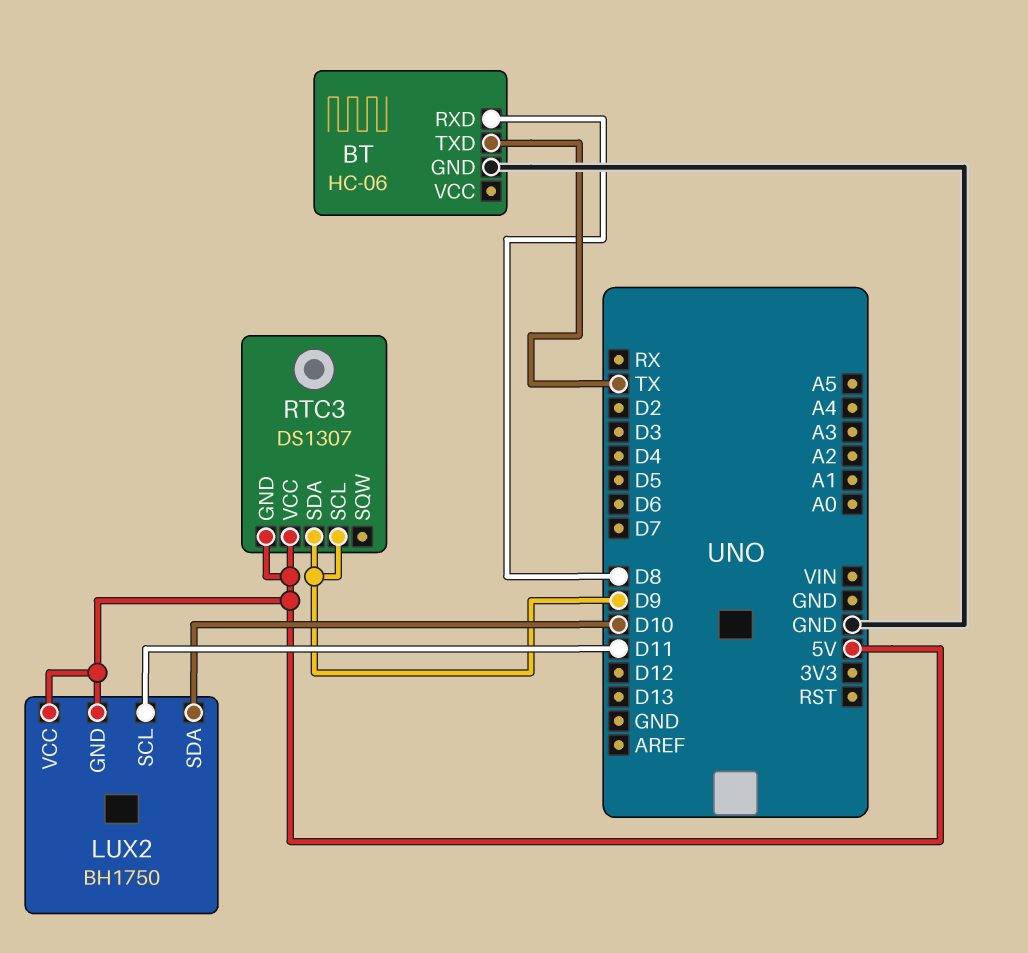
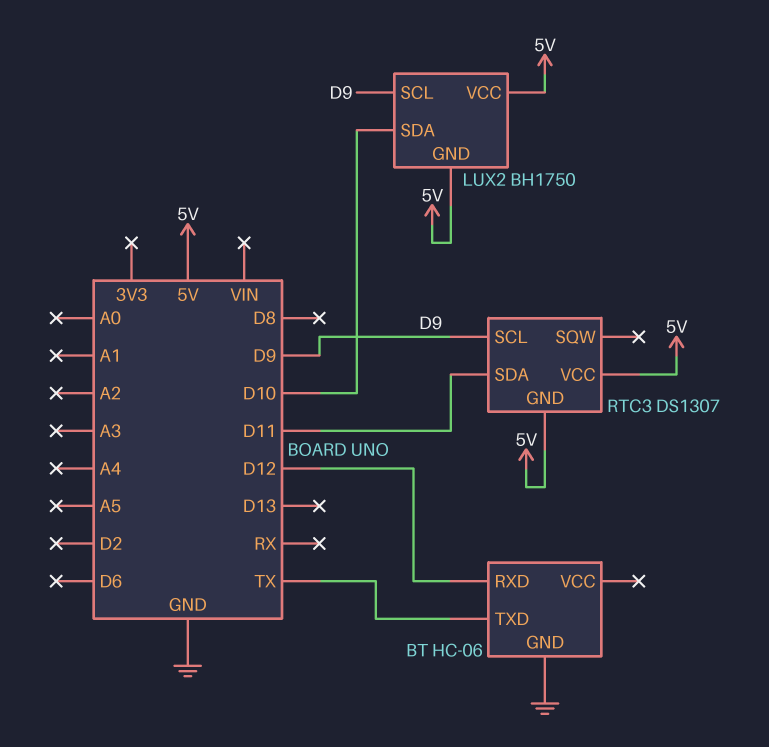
BT pin RXD: D8 -> D12
LUX2 pin SCL: D11 -> D9
RTC3 pin SDA: D9 -> D11

